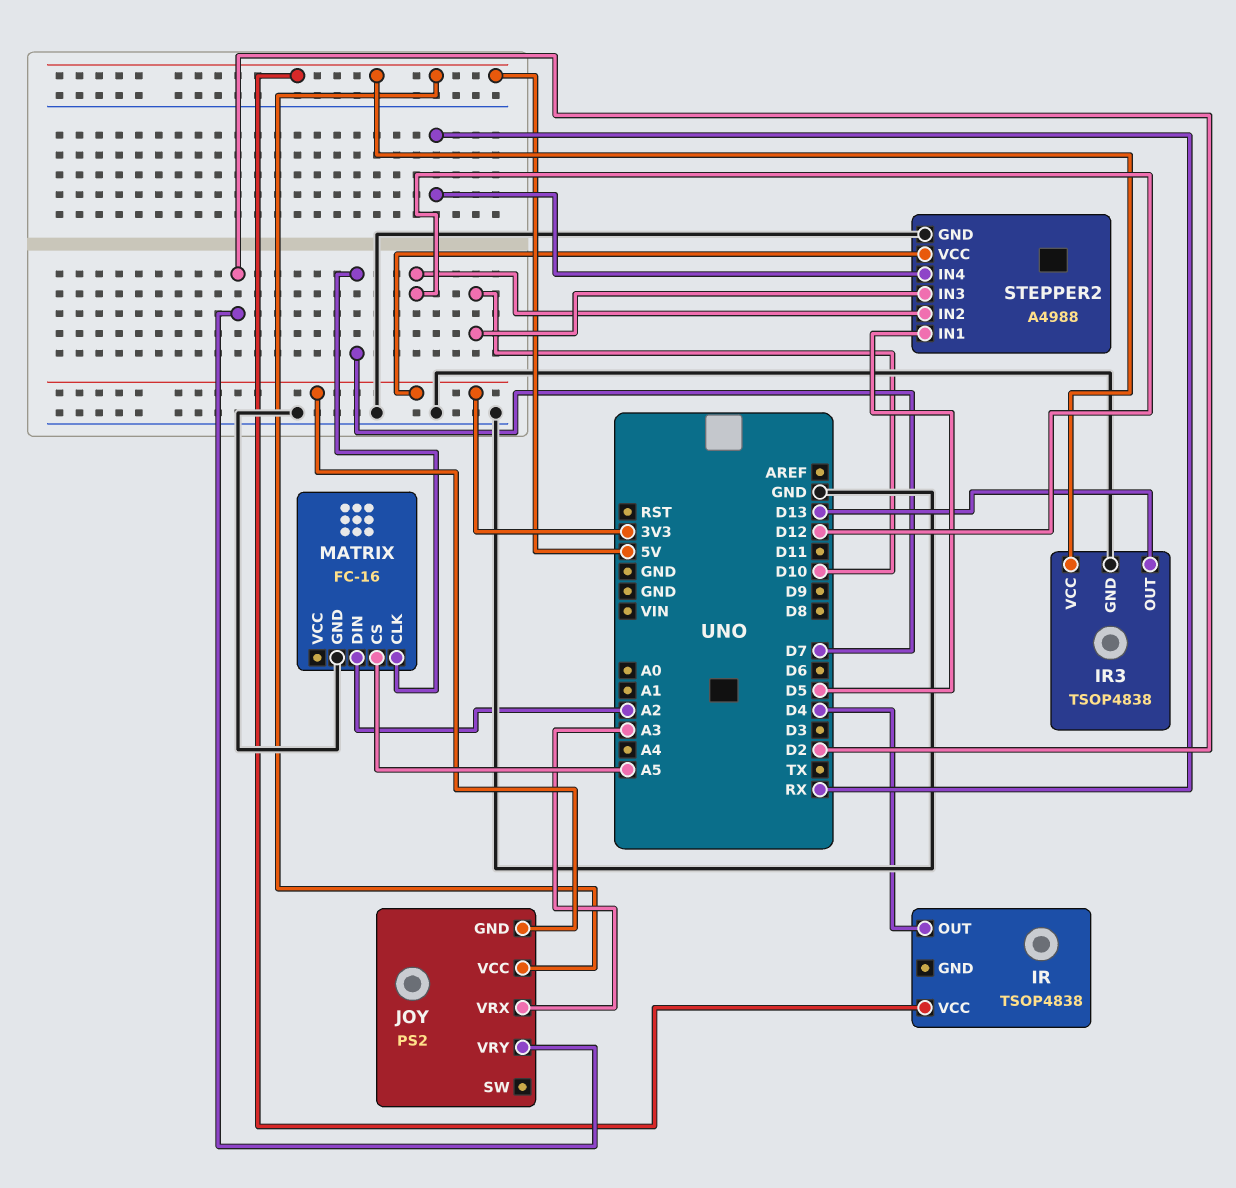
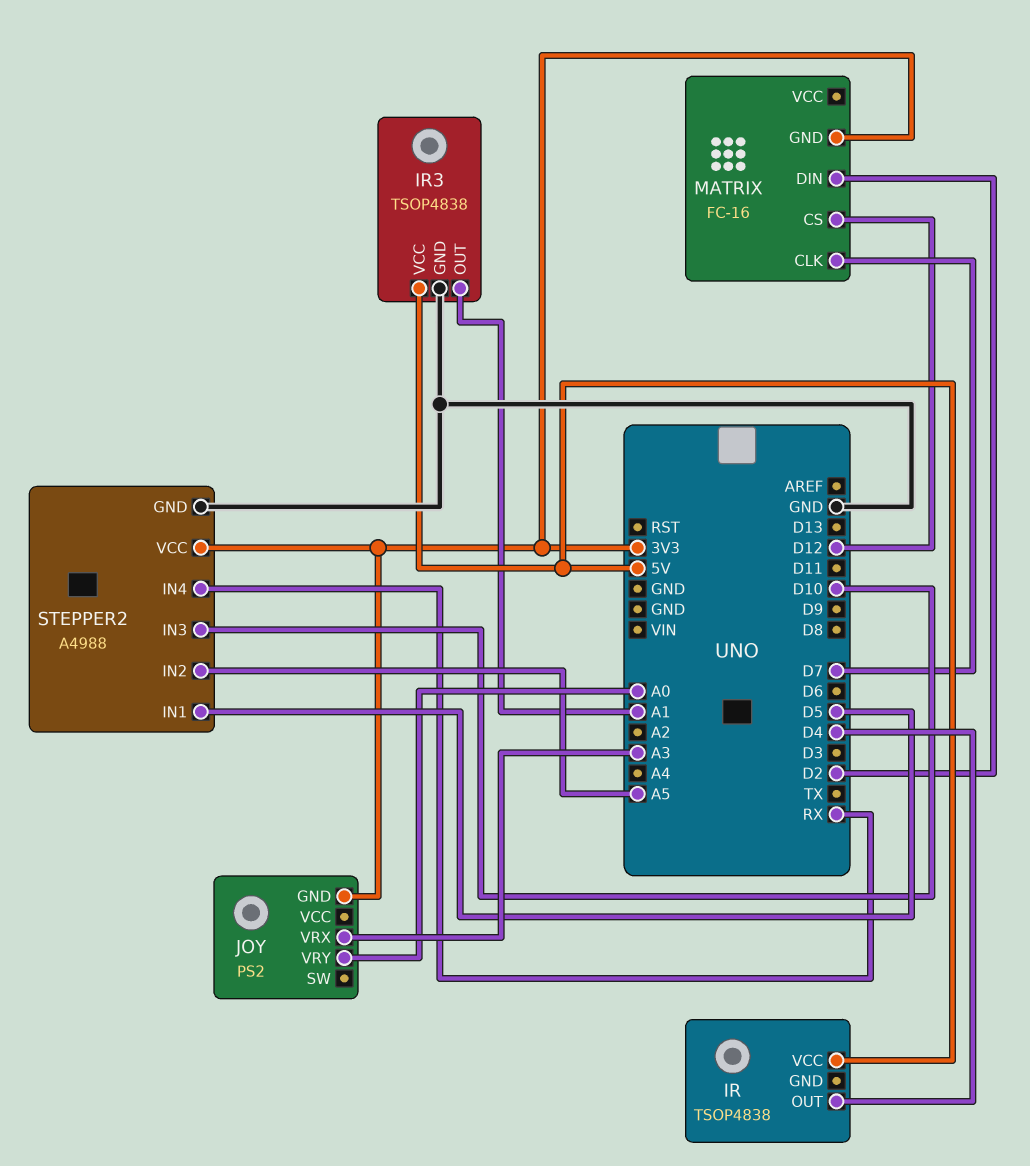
IR3 pin OUT: D13 -> A1
JOY pin VCC: 5V -> none
JOY pin VRY: D2 -> A0
MATRIX pin CS: A5 -> D12
MATRIX pin DIN: A2 -> D2
MATRIX pin GND: GND -> 3V3
STEPPER2 pin IN2: D12 -> A5

